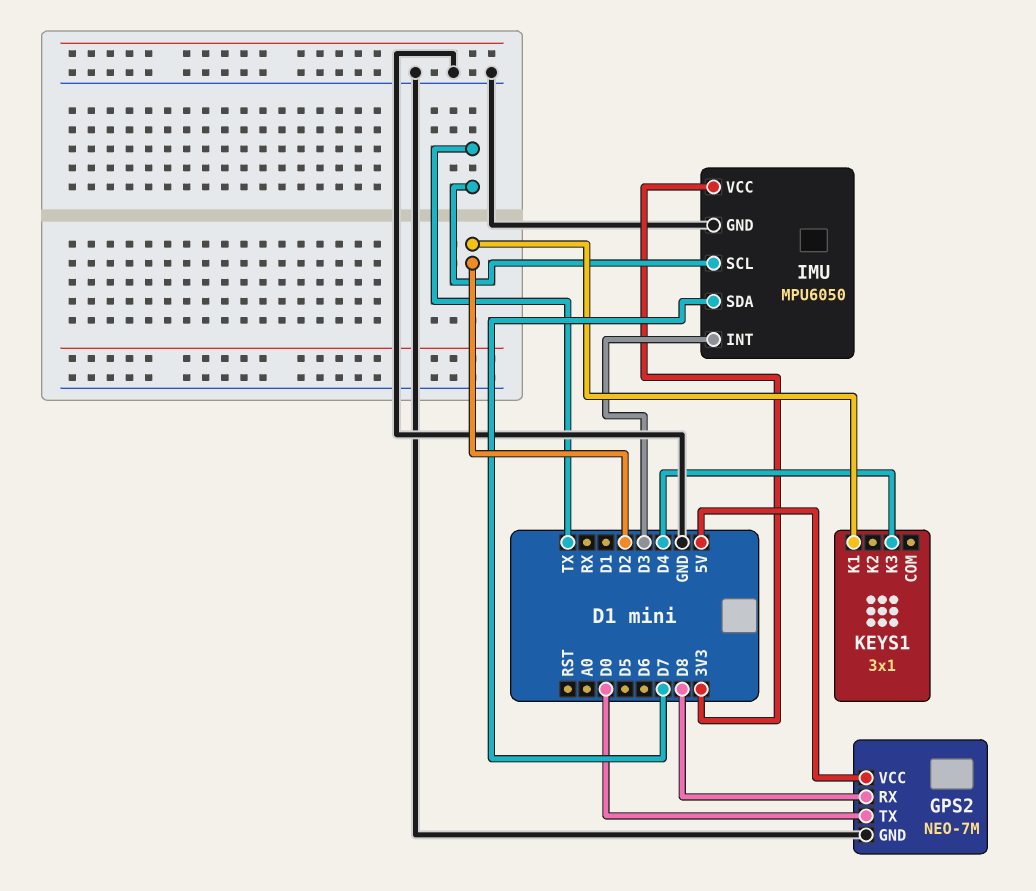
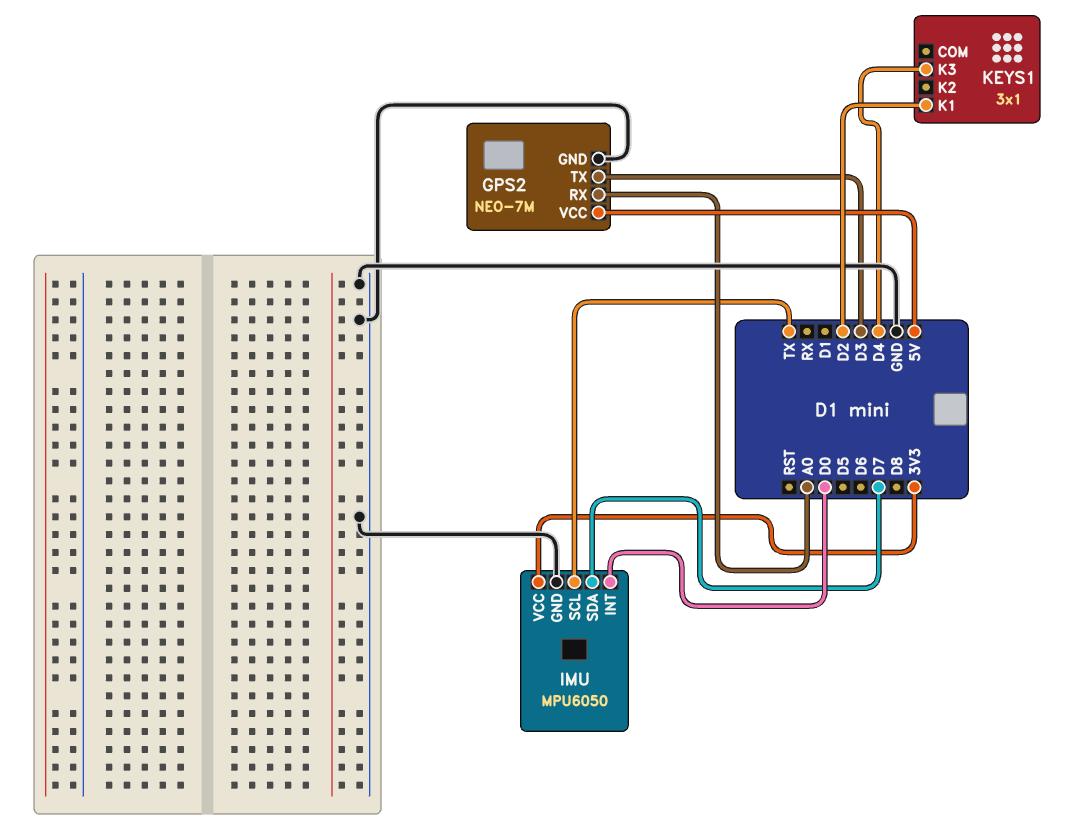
GPS2 pin RX: D8 -> A0
GPS2 pin TX: D0 -> D3
IMU pin INT: D3 -> D0

